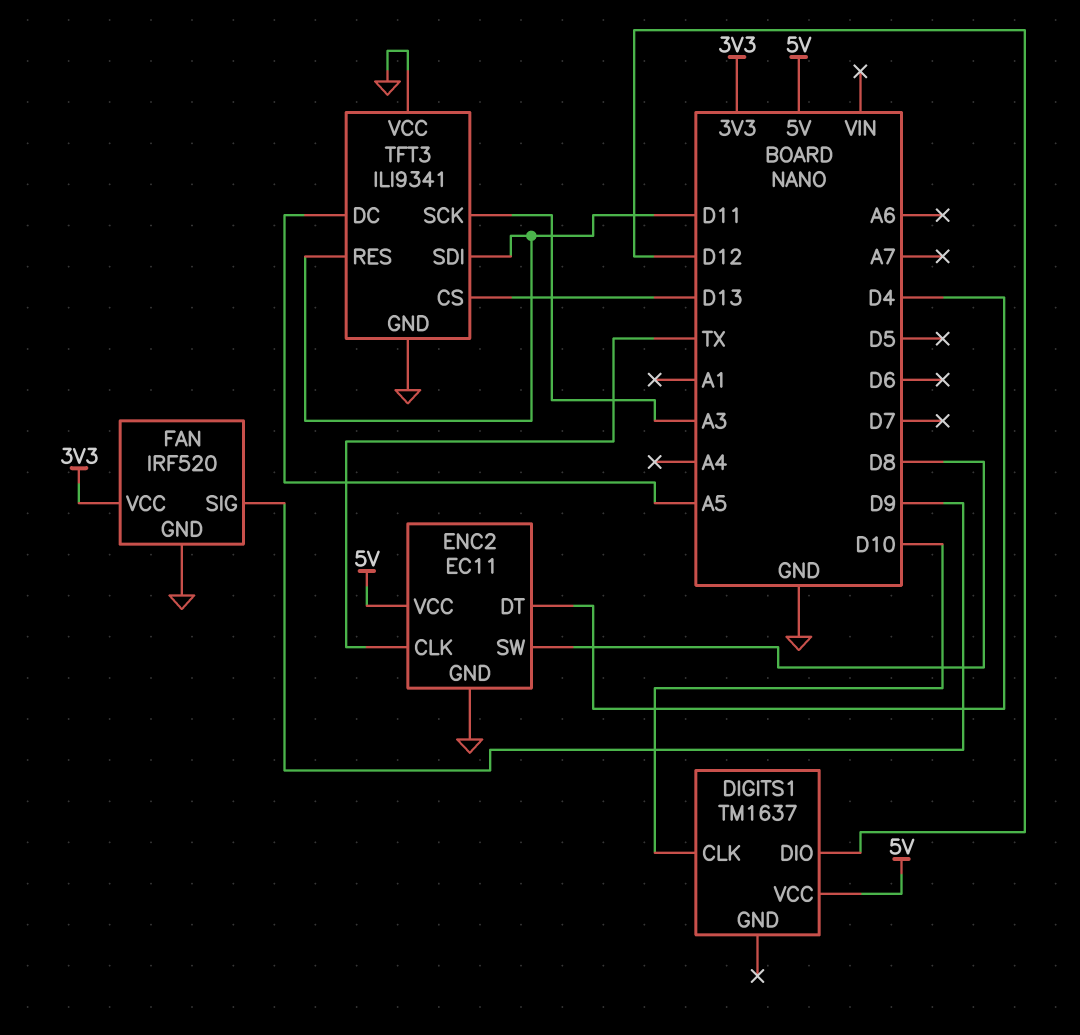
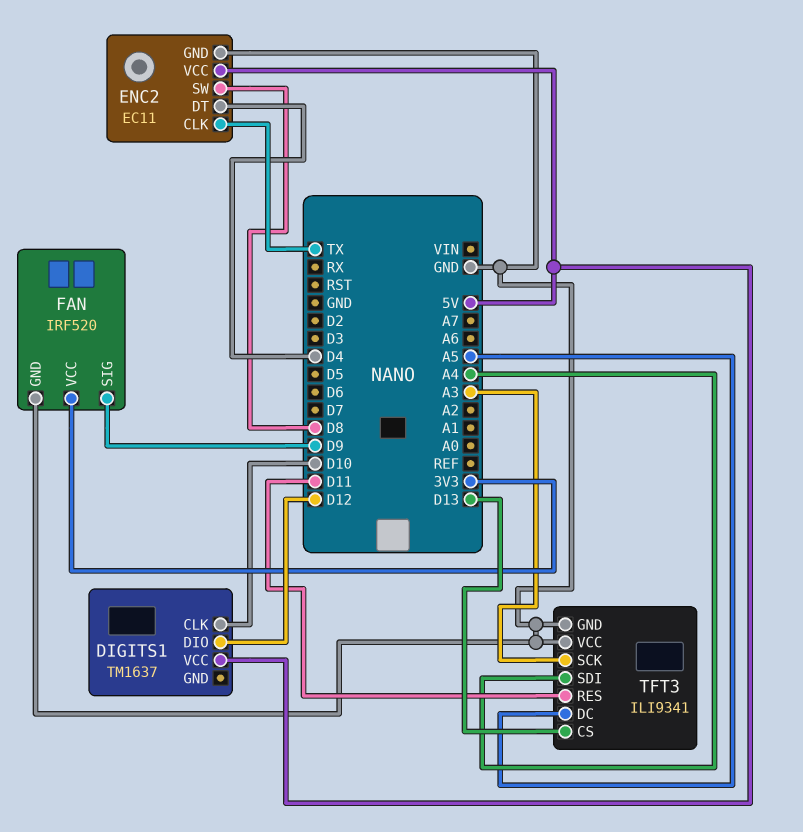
TFT3 pin SDI: D11 -> A4

